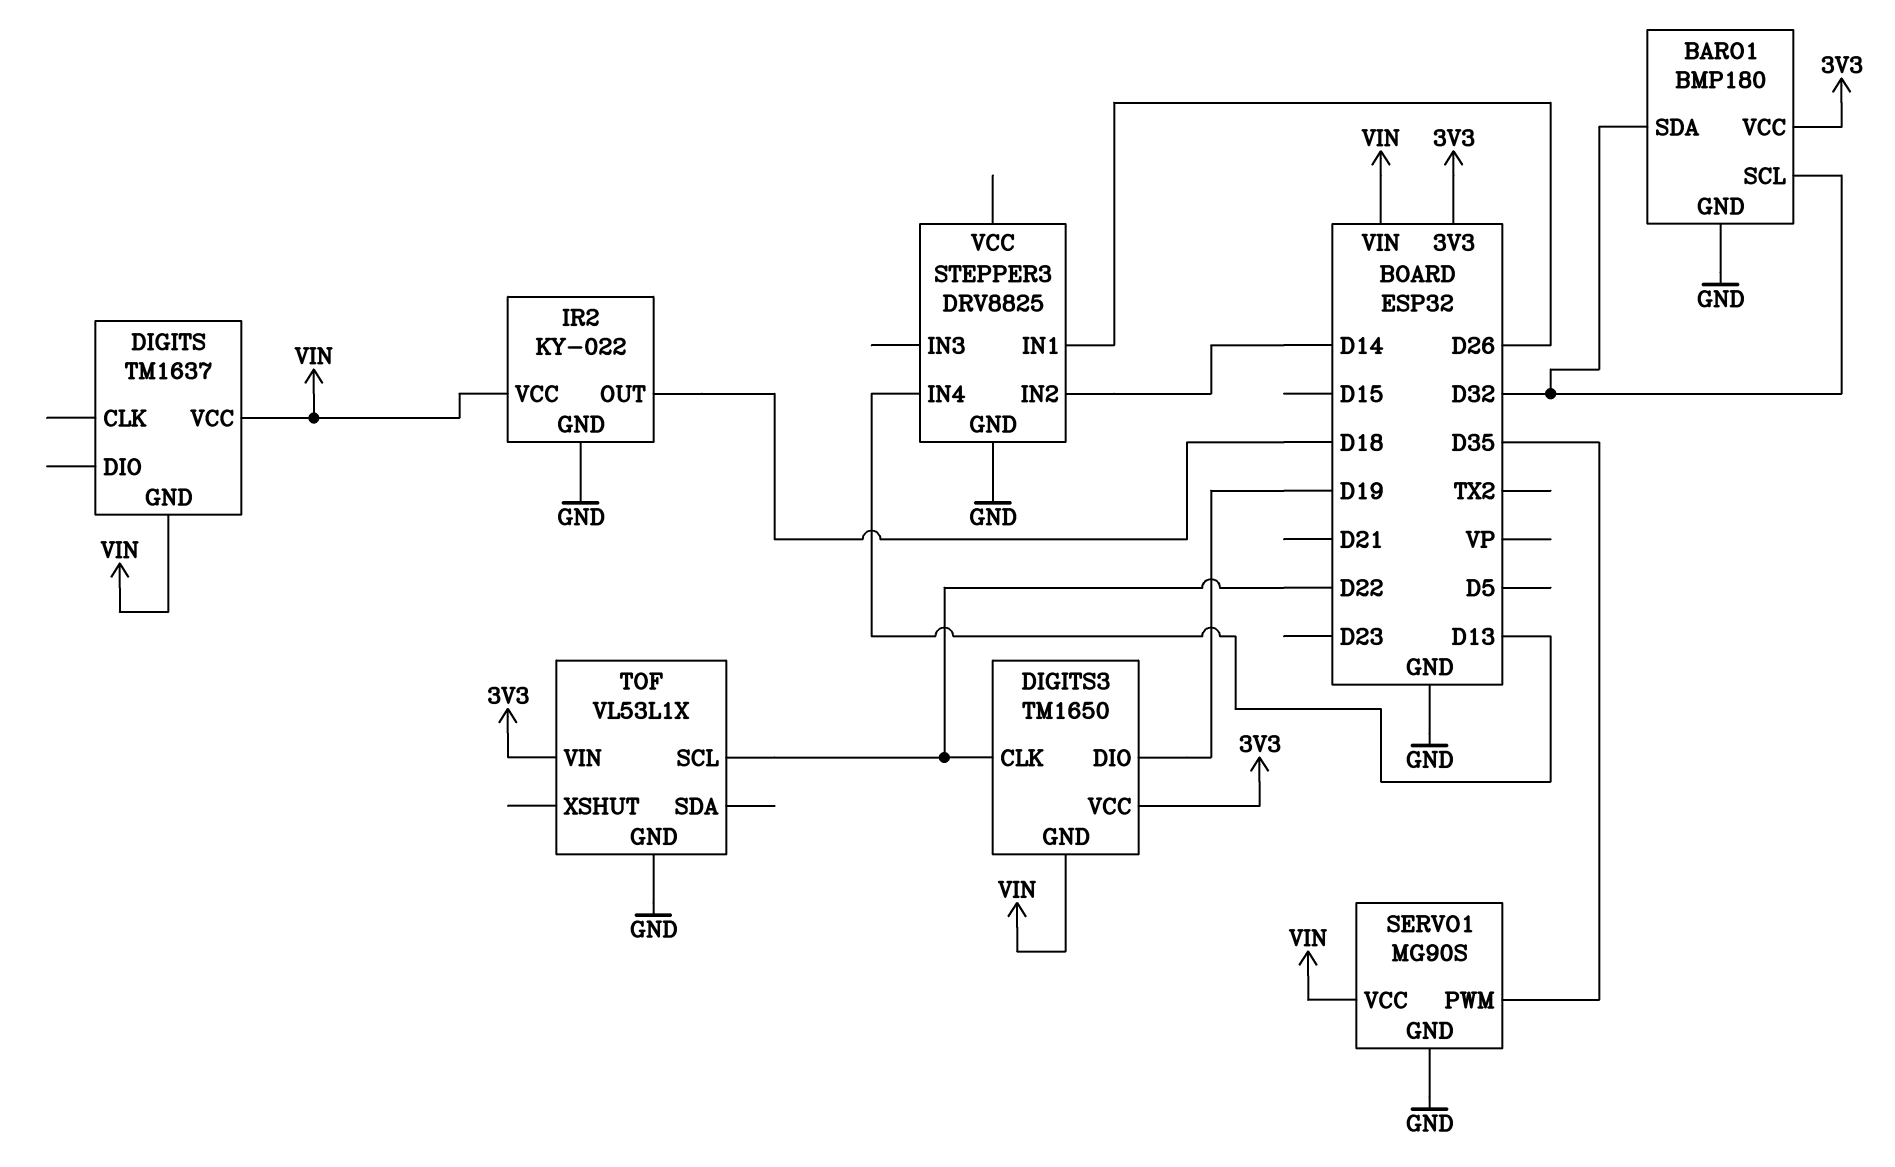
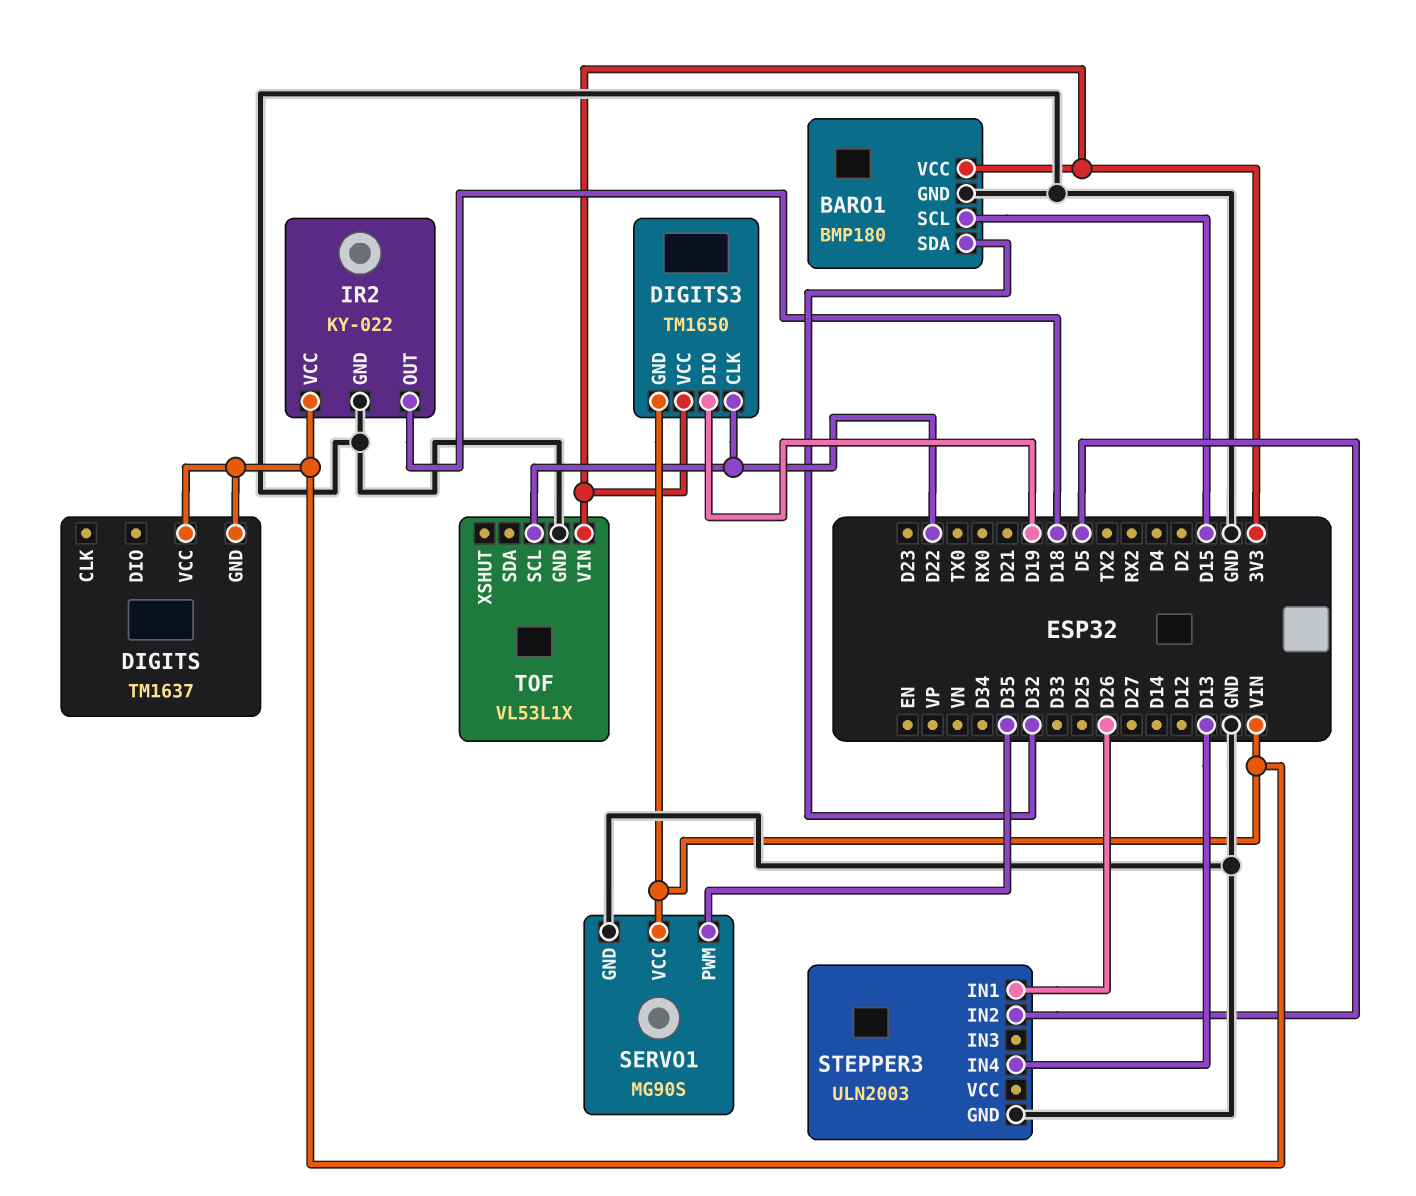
BARO1 pin SCL: D32 -> D15
STEPPER3: DRV8825 -> ULN2003
STEPPER3 pin IN2: D14 -> D5

